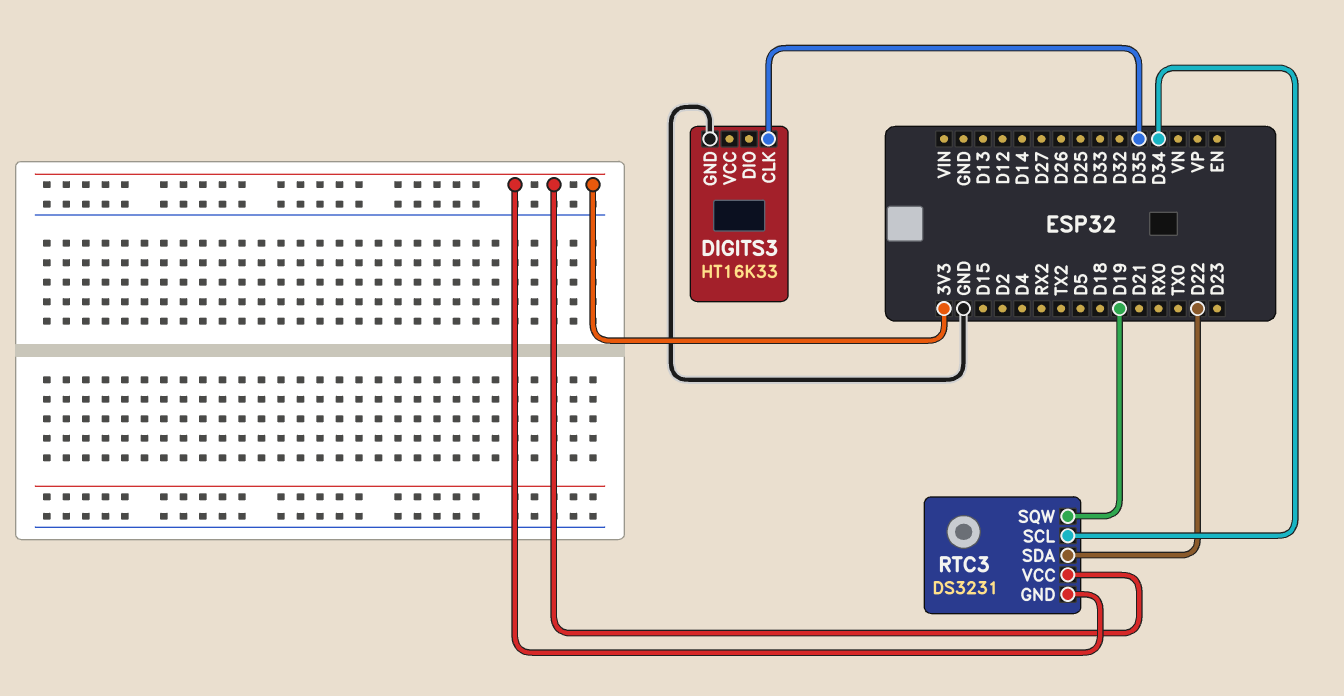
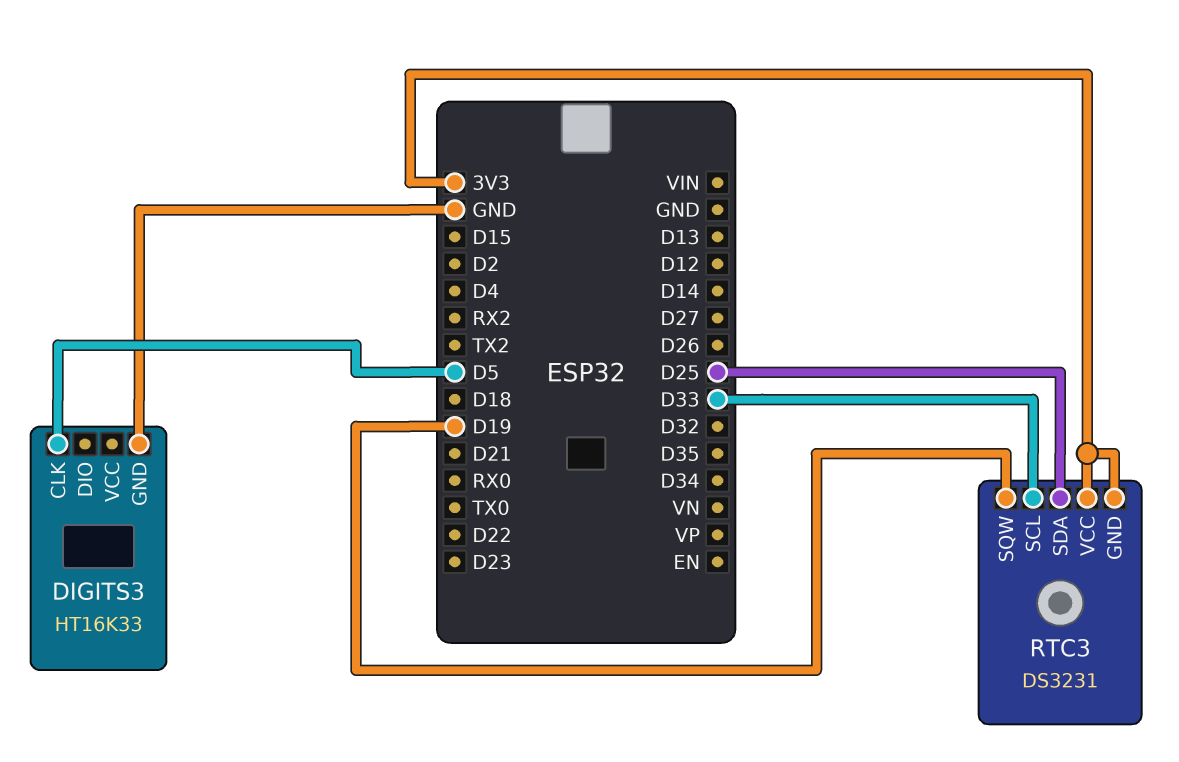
DIGITS3 pin CLK: D35 -> D5
RTC3 pin SCL: D34 -> D33
RTC3 pin SDA: D22 -> D25

